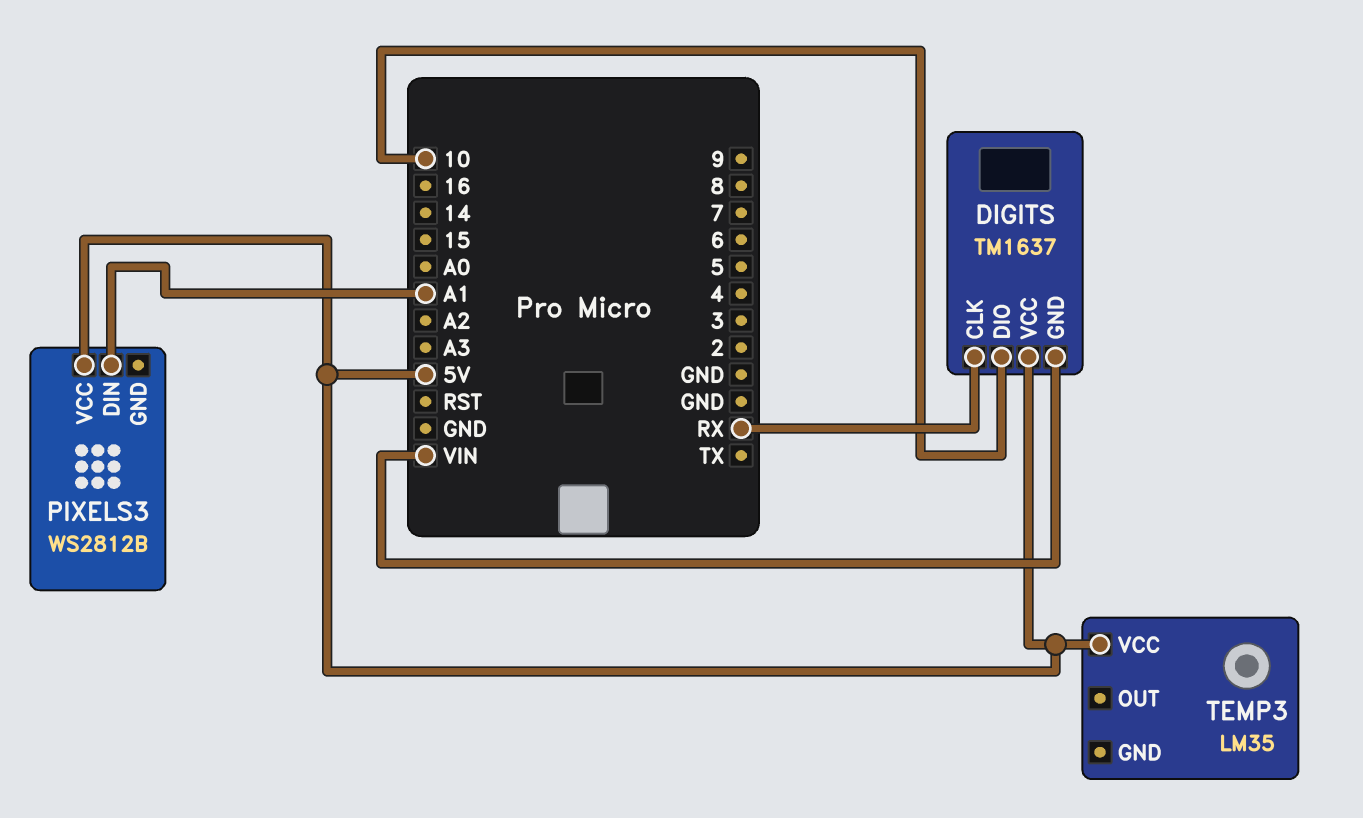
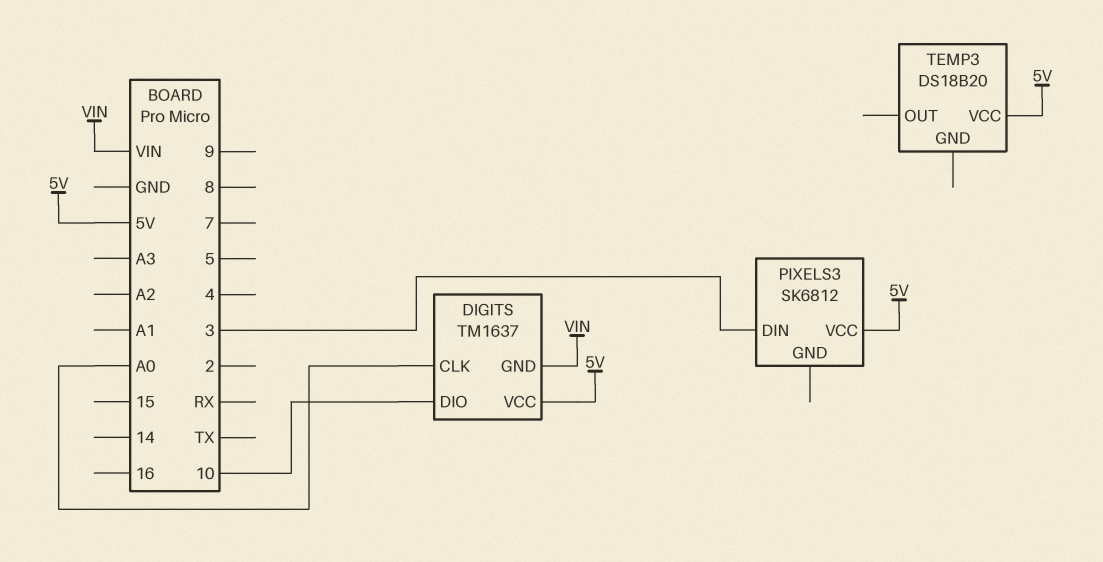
DIGITS pin CLK: RX -> A0
PIXELS3: WS2812B -> SK6812
PIXELS3 pin DIN: A1 -> 3
TEMP3: LM35 -> DS18B20

